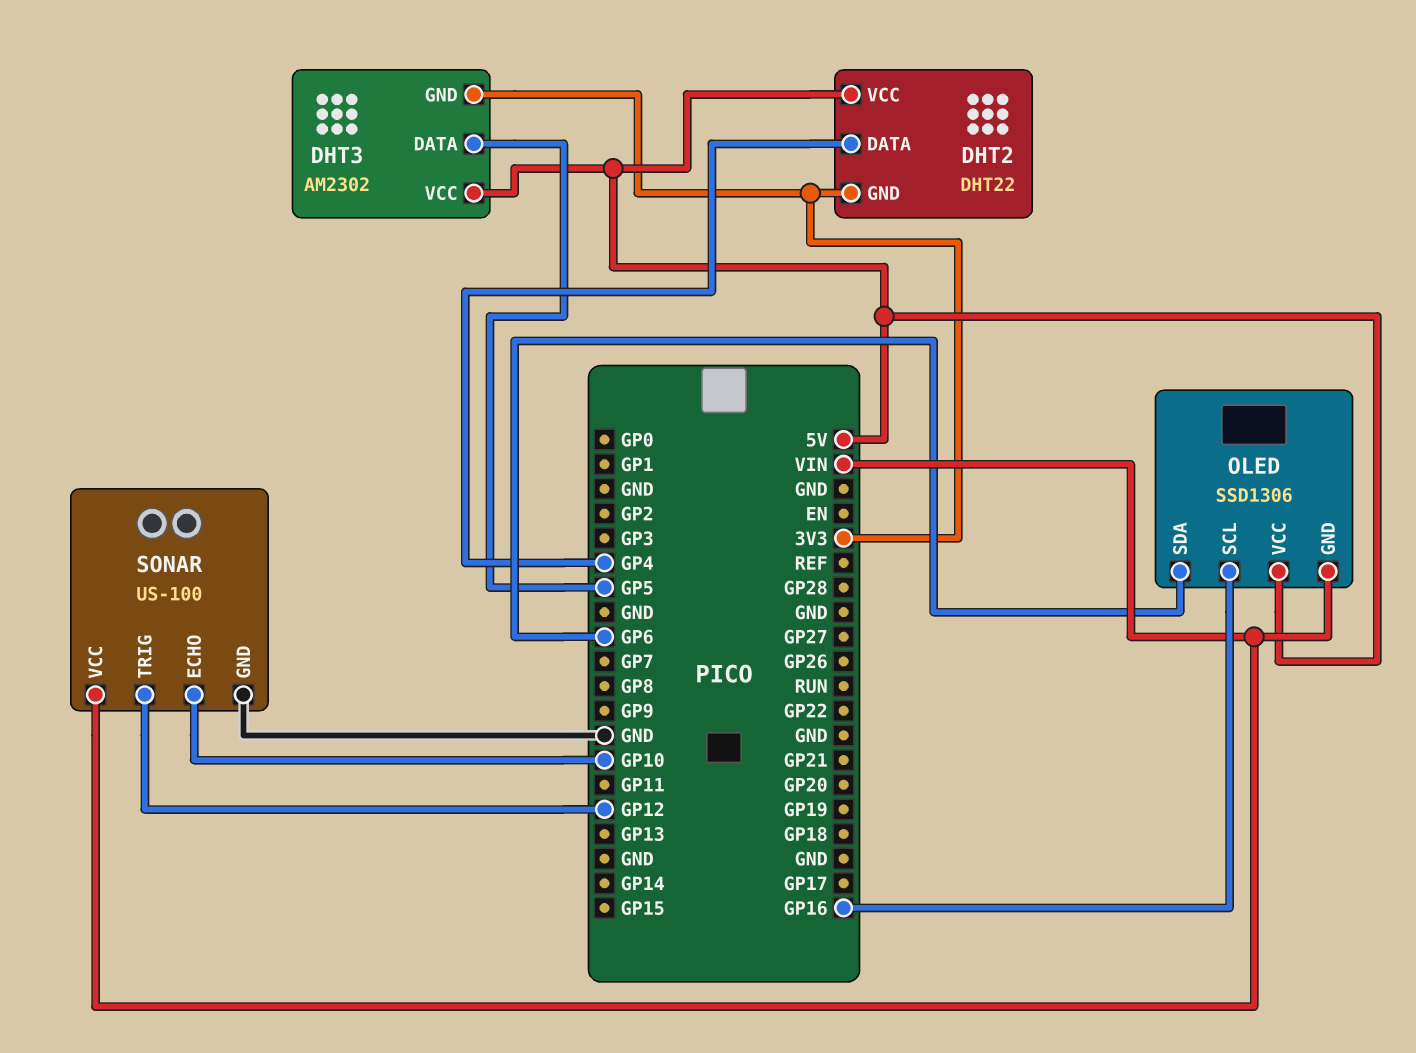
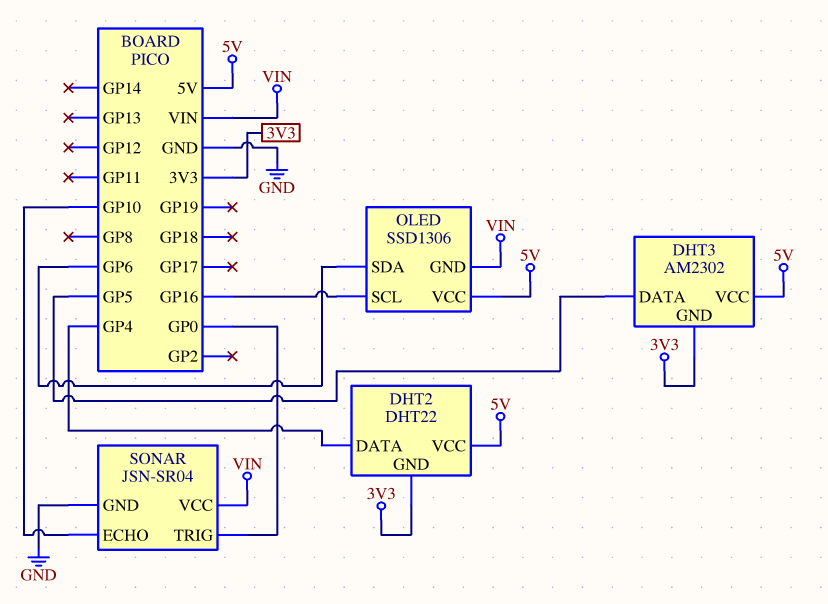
SONAR: US-100 -> JSN-SR04
SONAR pin TRIG: GP12 -> GP0

